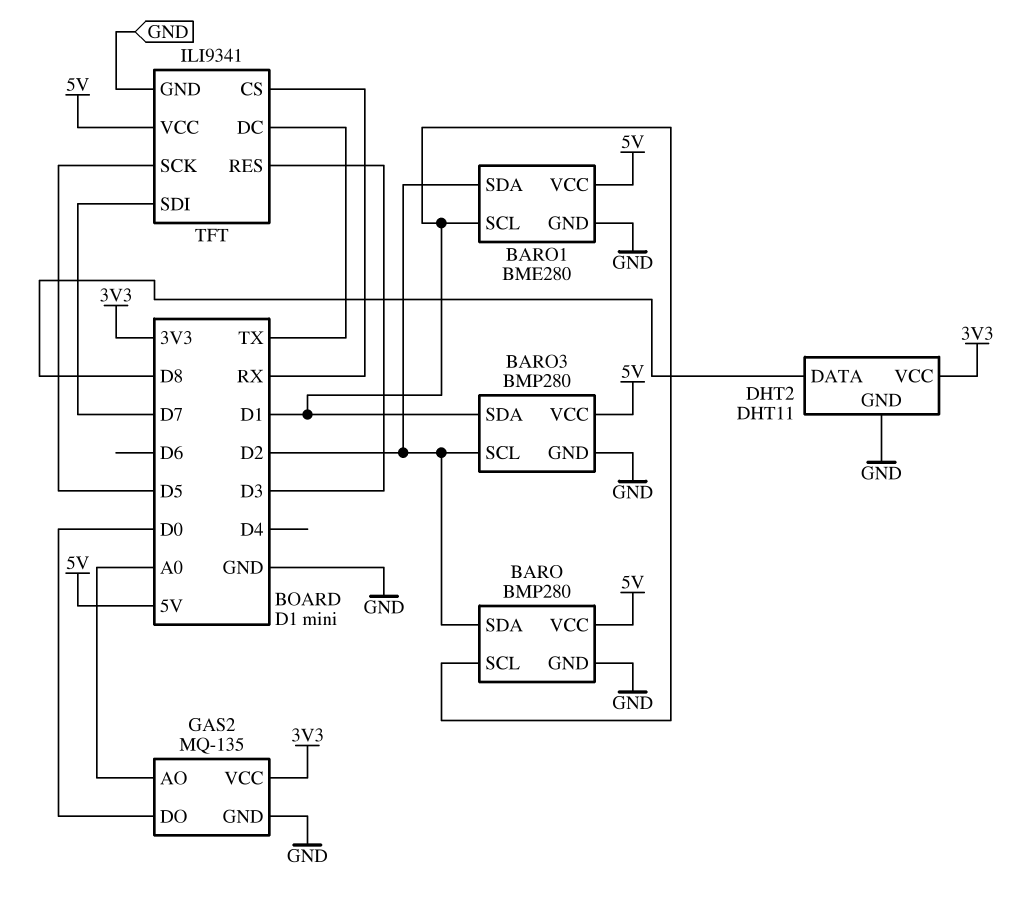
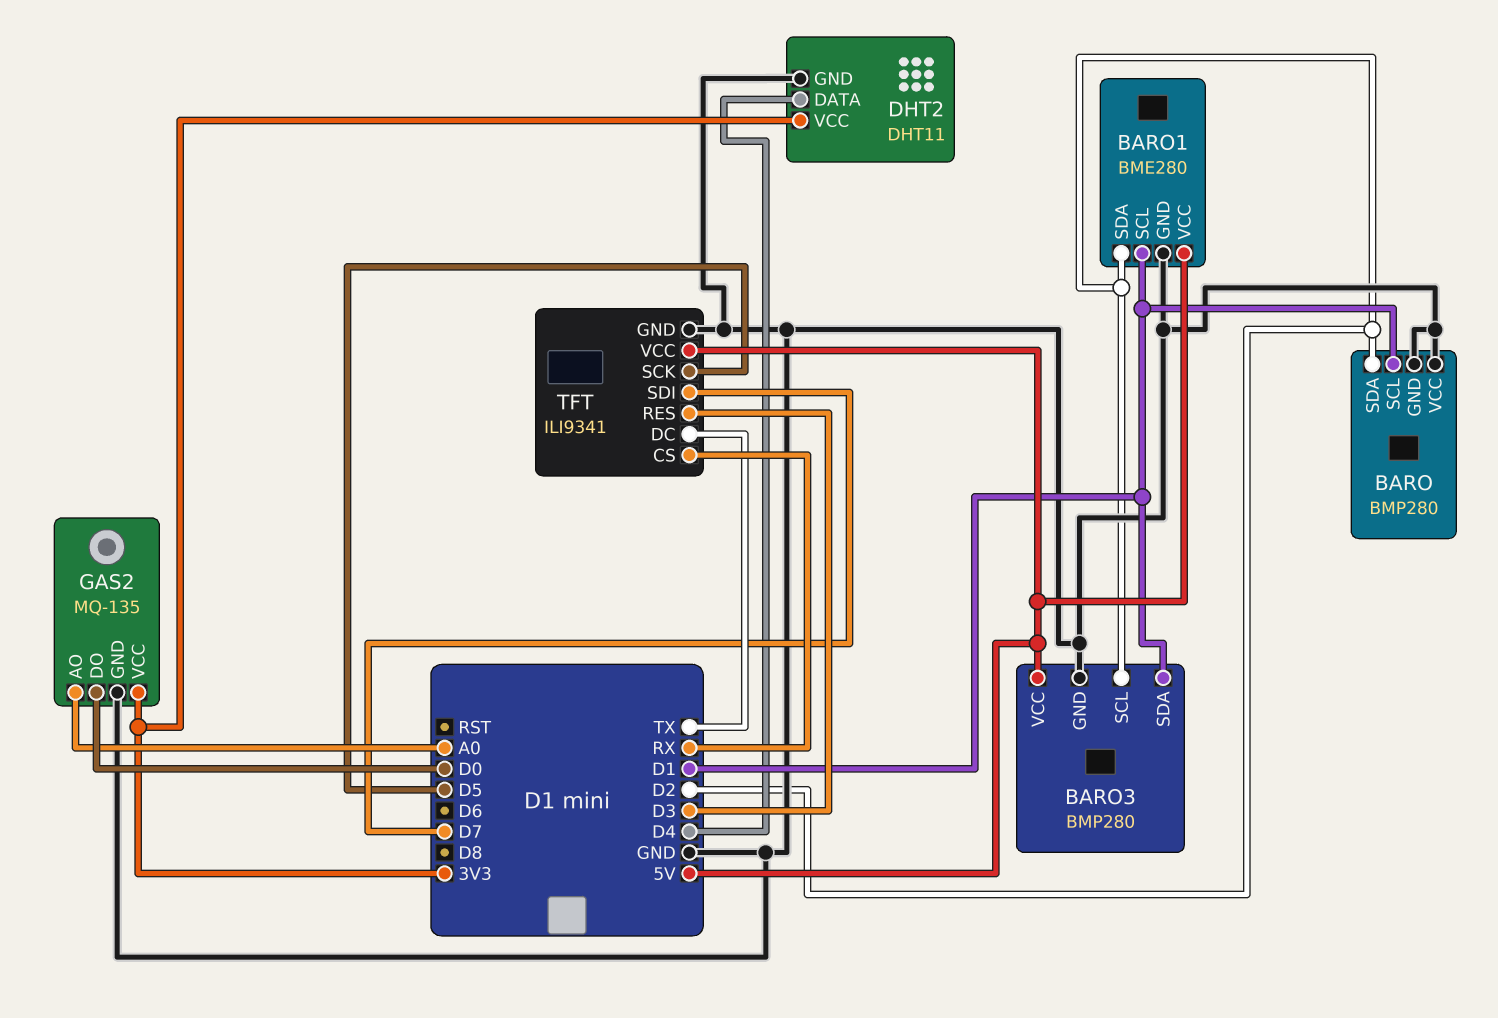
BARO pin VCC: 5V -> GND
DHT2 pin DATA: D8 -> D4

